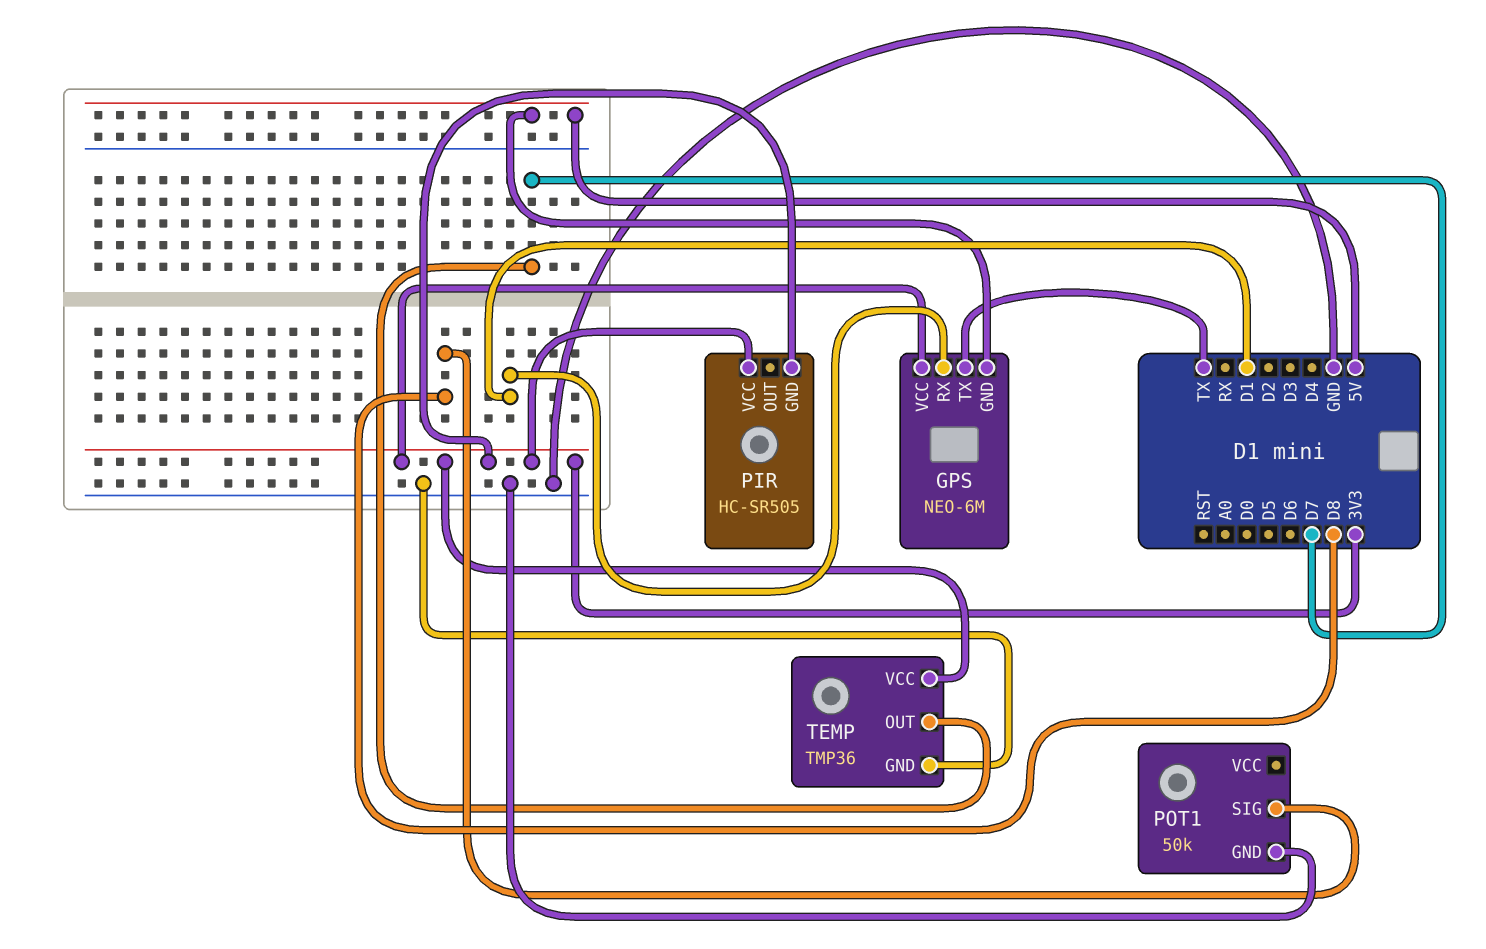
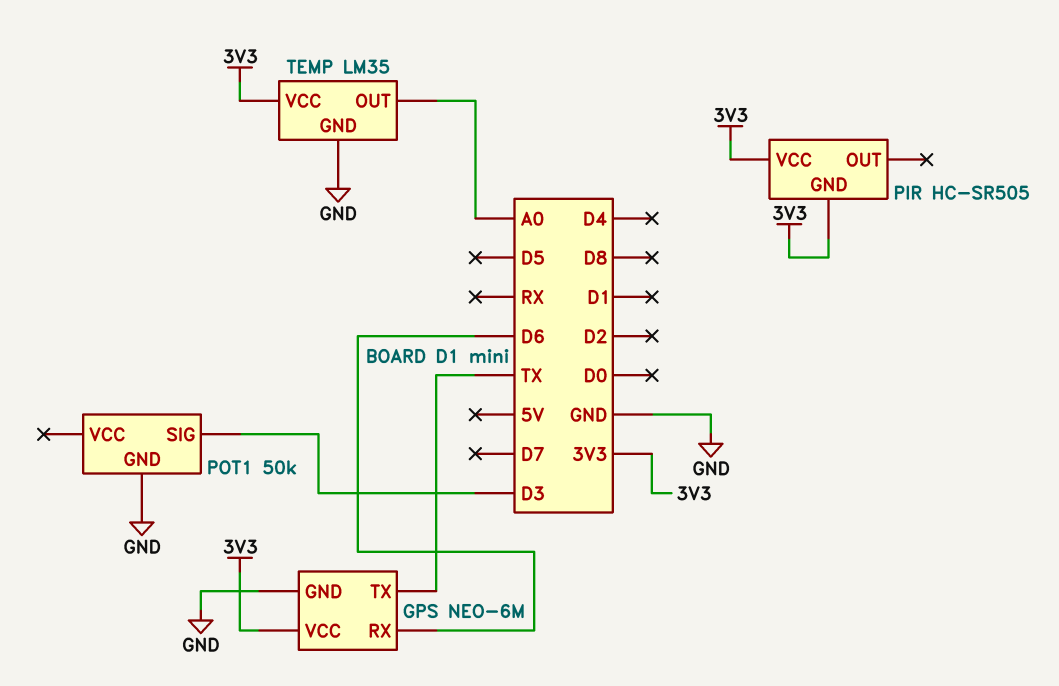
GPS pin GND: 5V -> GND
GPS pin RX: D1 -> D6
POT1 pin SIG: D8 -> D3
TEMP: TMP36 -> LM35
TEMP pin OUT: D7 -> A0

